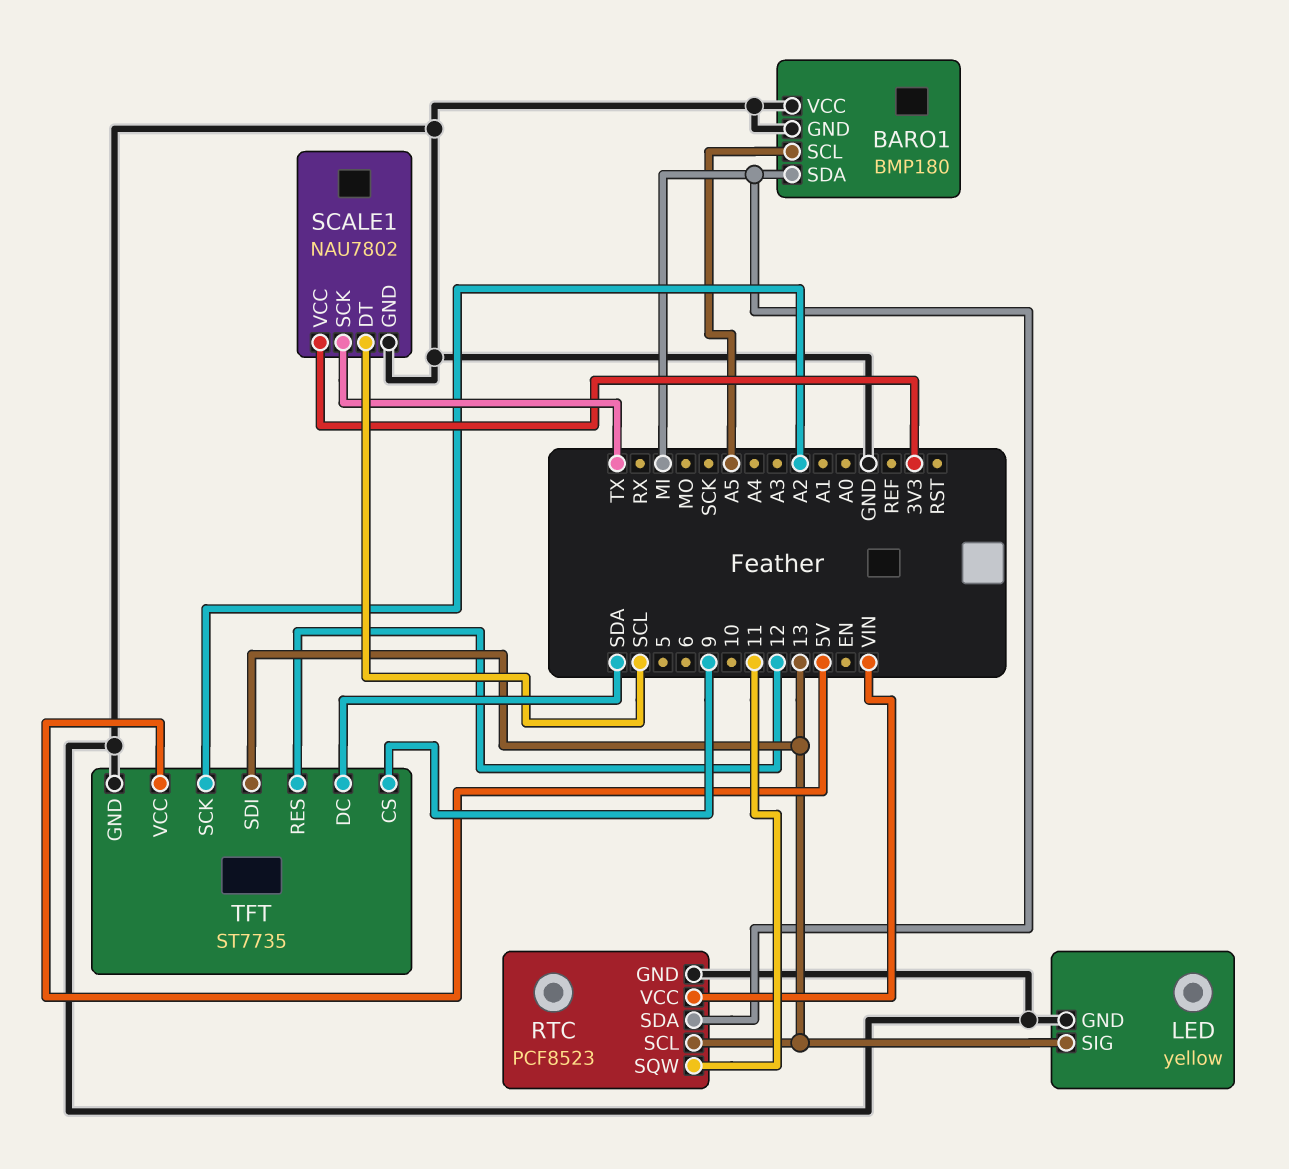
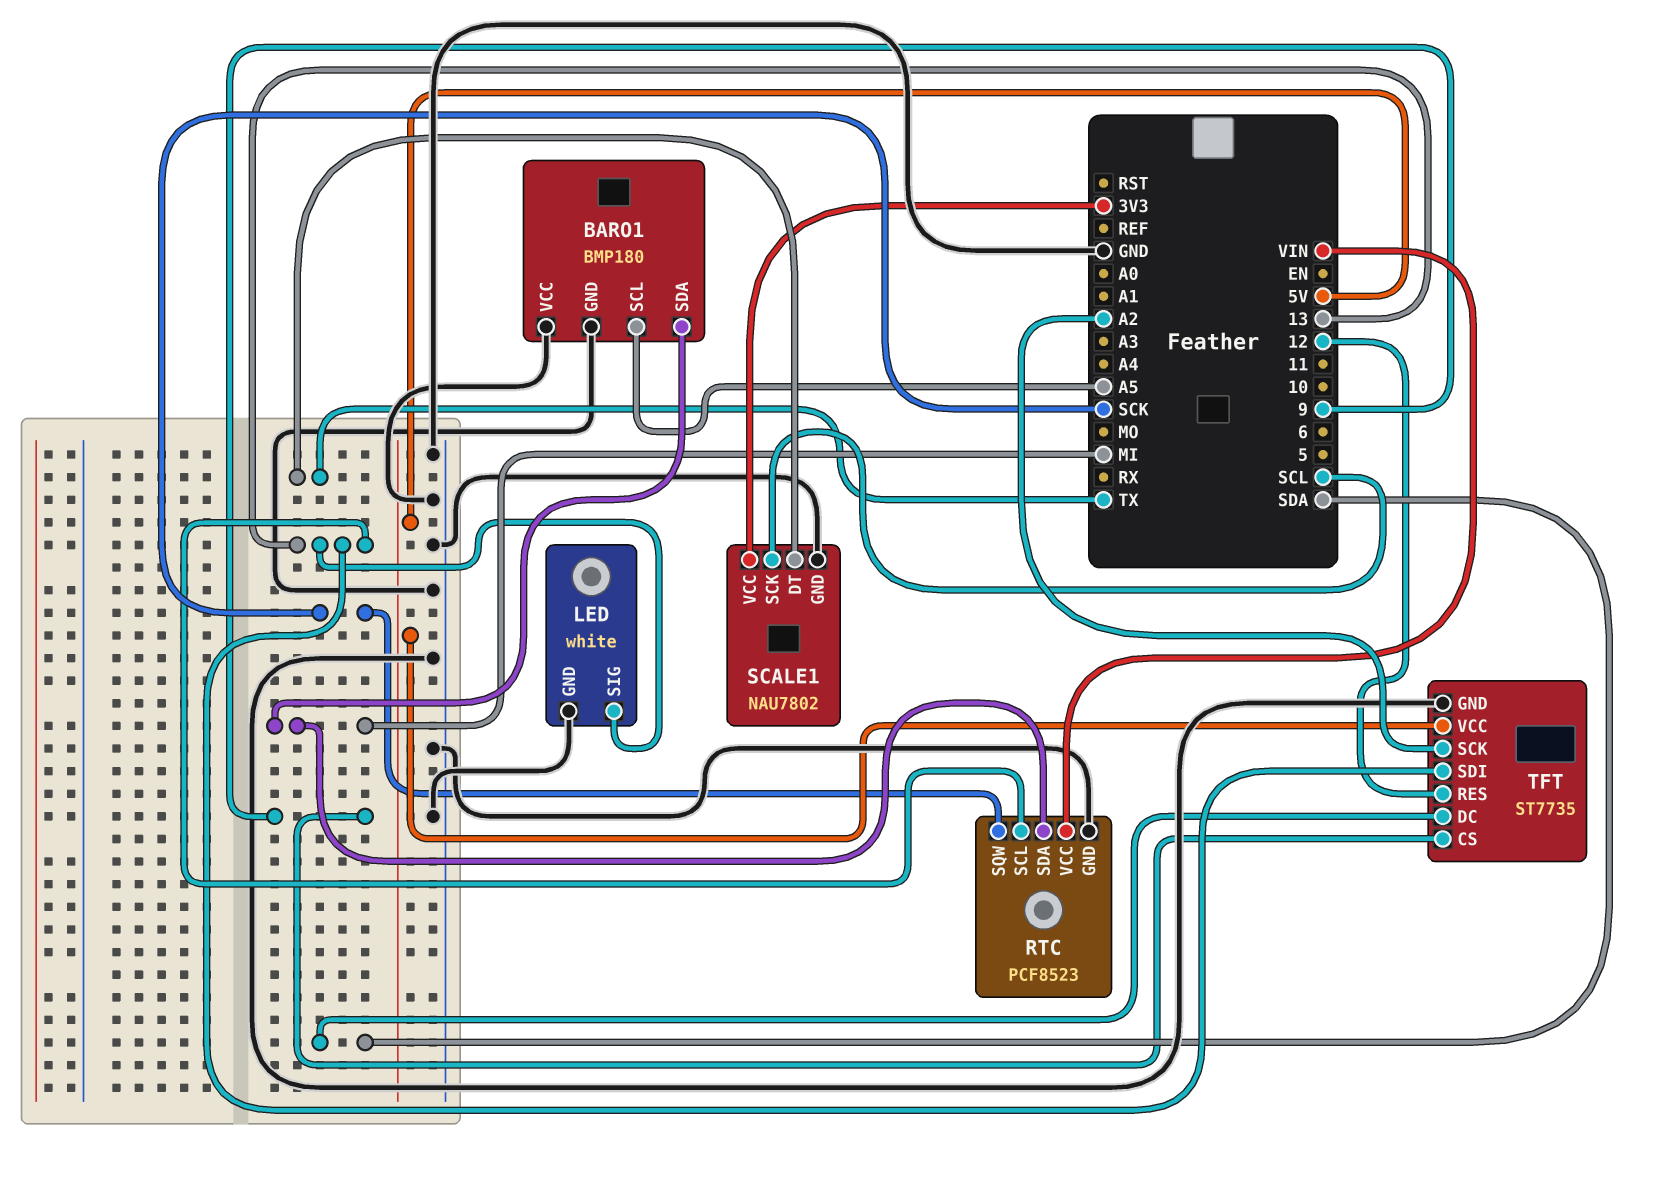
LED: yellow -> white
RTC pin SQW: 11 -> SCK
SCALE1 pin DT: SCL -> TX
SCALE1 pin SCK: TX -> SCL

